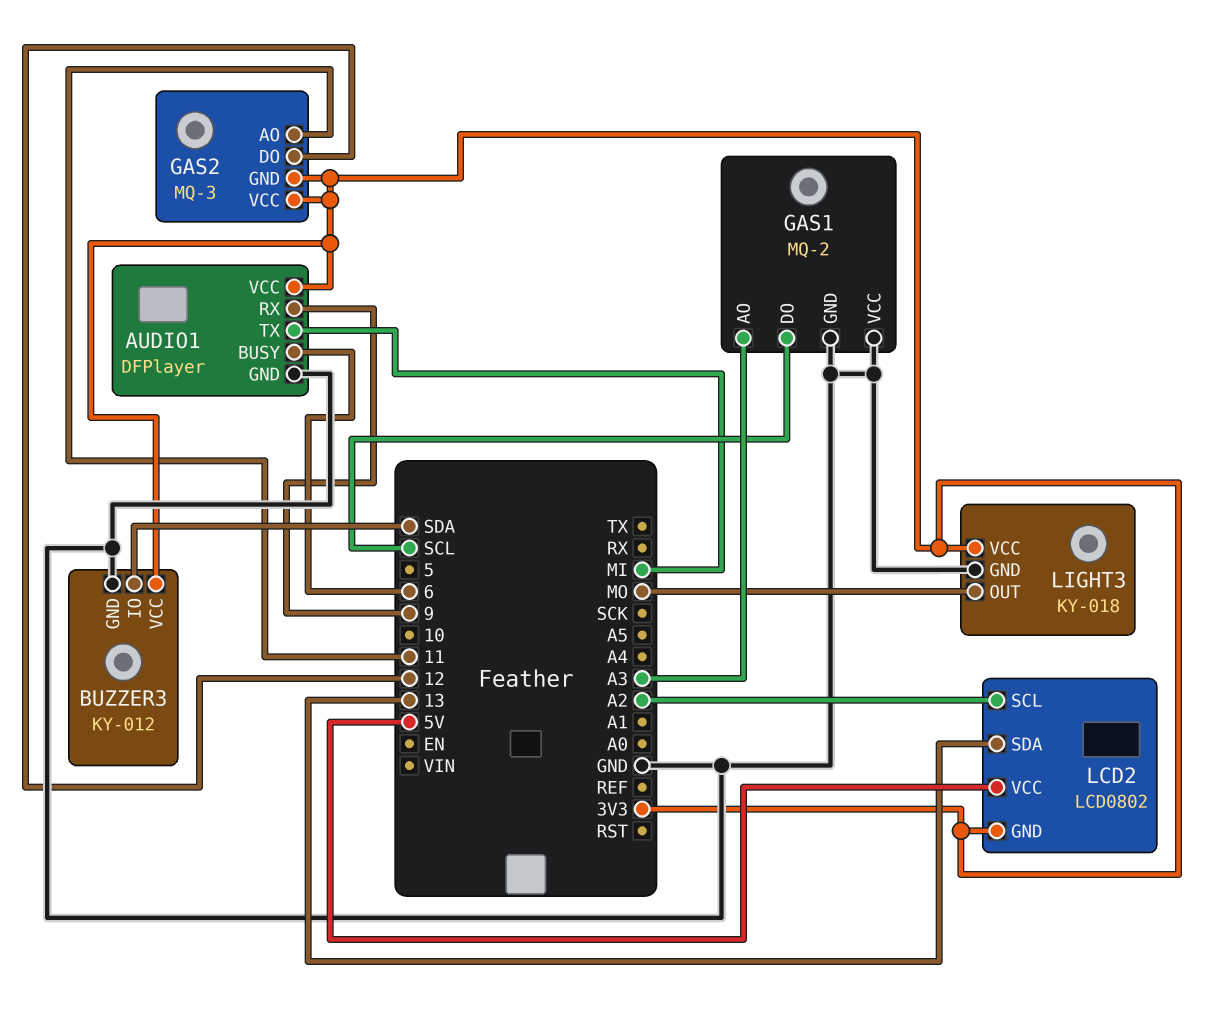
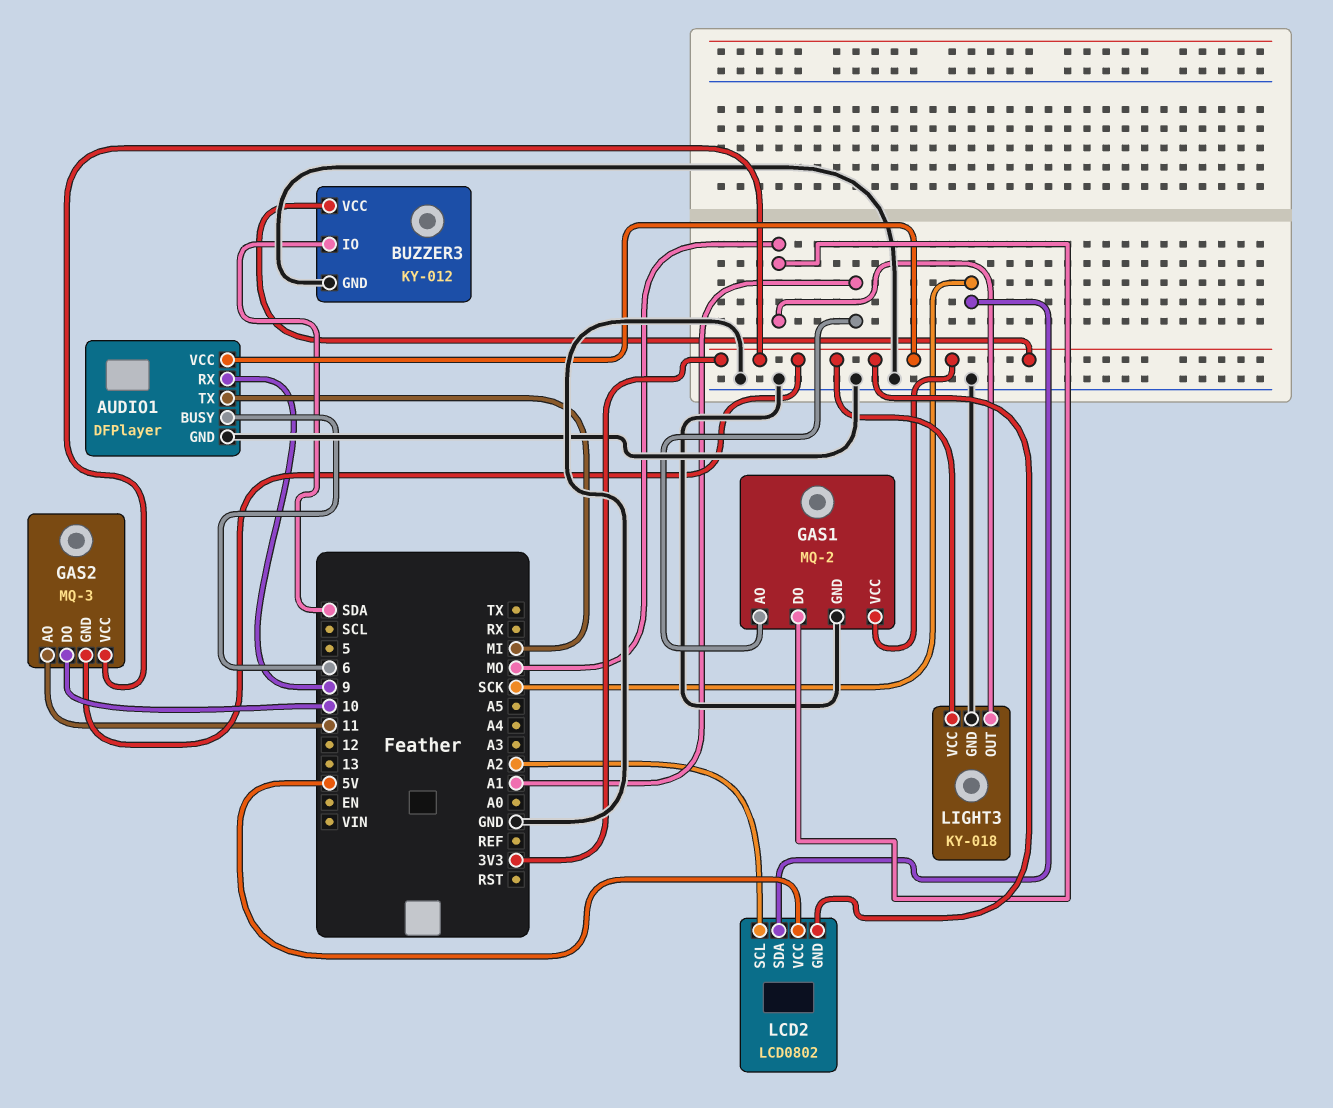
GAS1 pin AO: A3 -> A1
GAS1 pin DO: SCL -> MO
GAS1 pin VCC: GND -> 3V3
GAS2 pin DO: 12 -> 10
LCD2 pin SDA: 13 -> SCK

